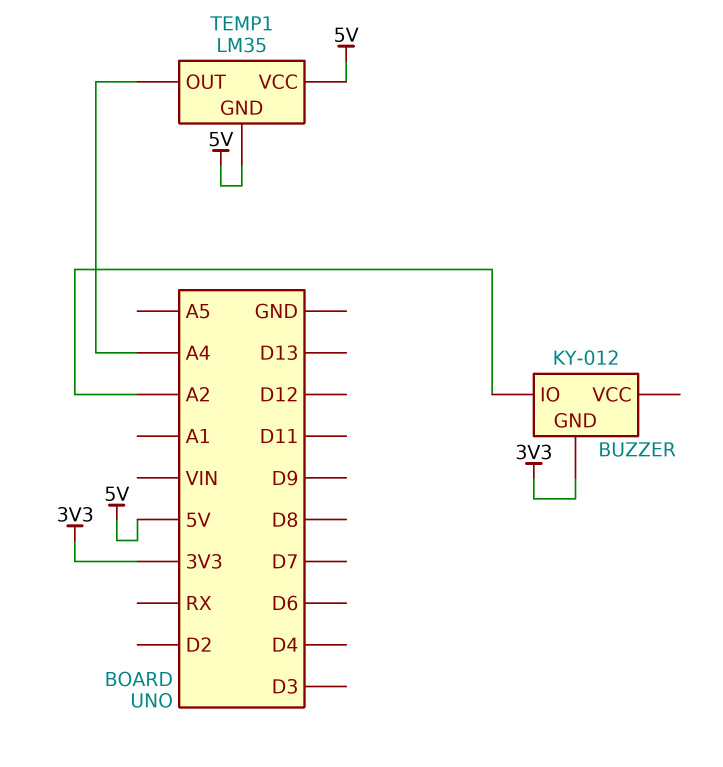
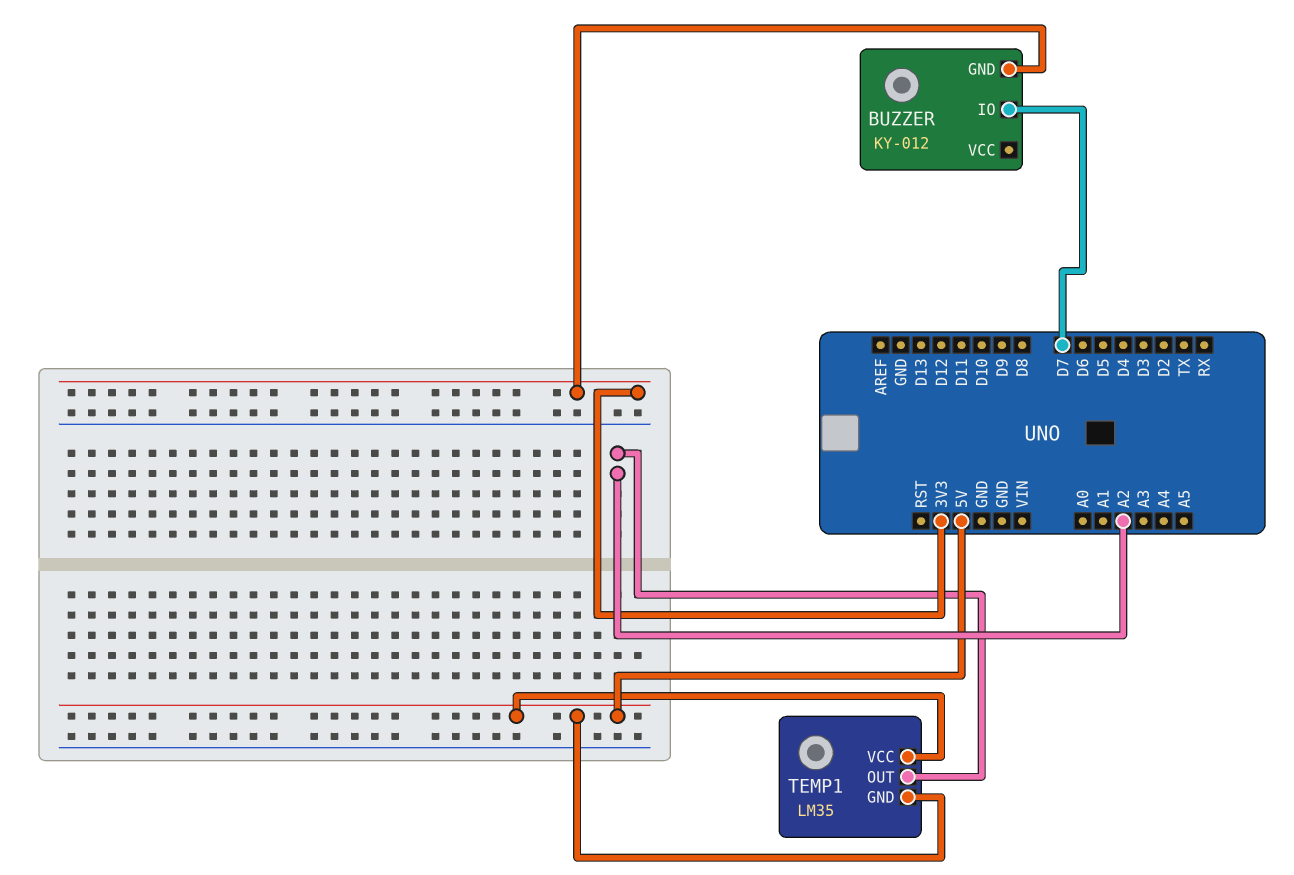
BUZZER pin IO: A2 -> D7
TEMP1 pin OUT: A4 -> A2

